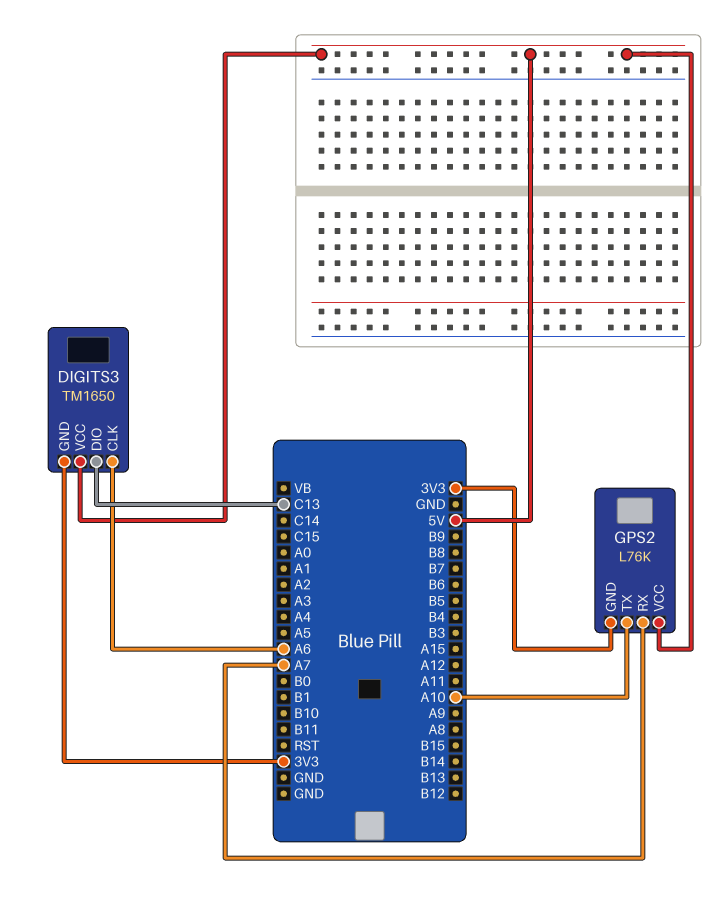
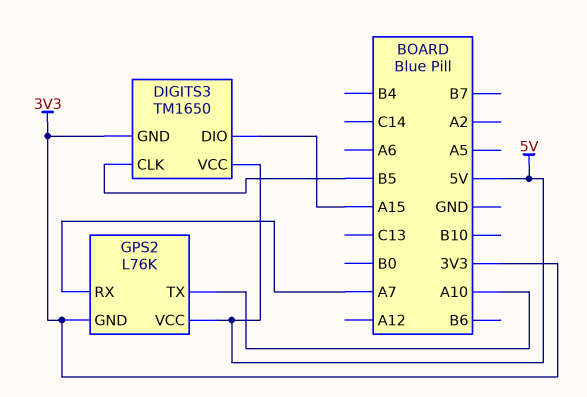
DIGITS3 pin CLK: A6 -> B5
DIGITS3 pin DIO: C13 -> A15

